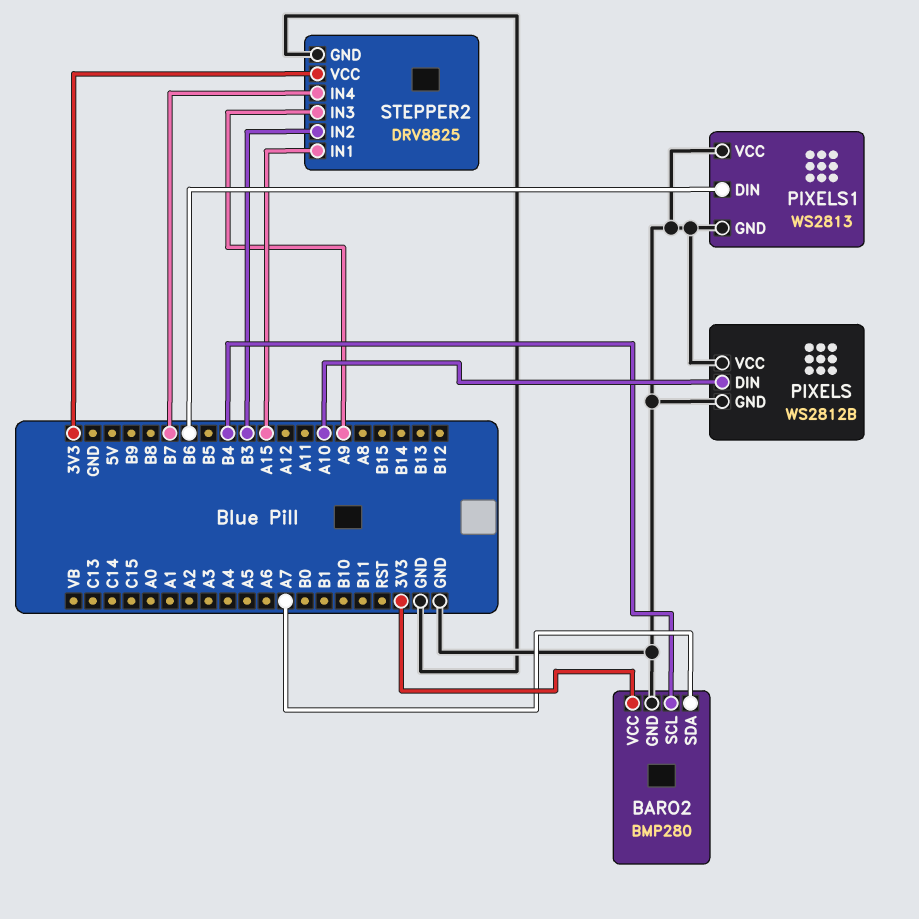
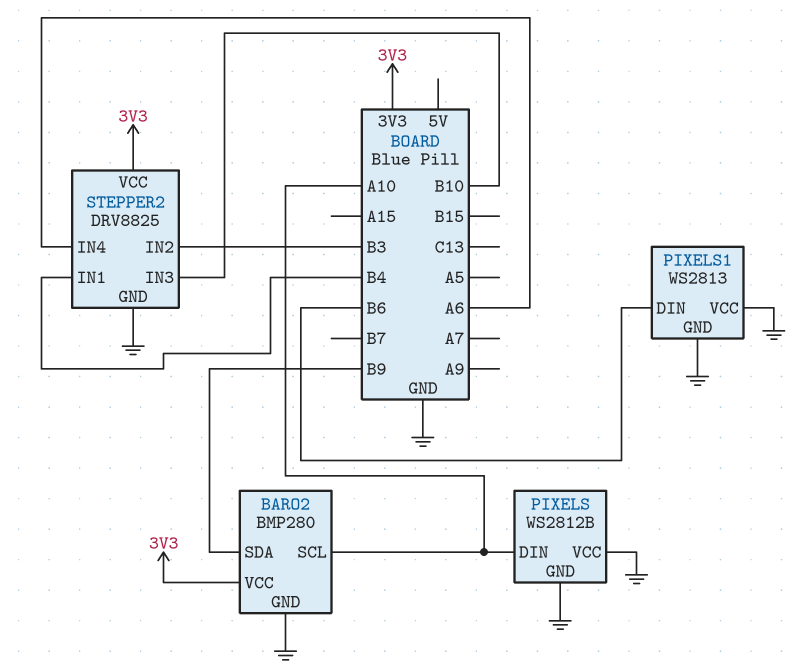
BARO2 pin SCL: B4 -> A10
BARO2 pin SDA: A7 -> B9
STEPPER2 pin IN1: A15 -> B4
STEPPER2 pin IN3: A9 -> B10
STEPPER2 pin IN4: B7 -> A6

